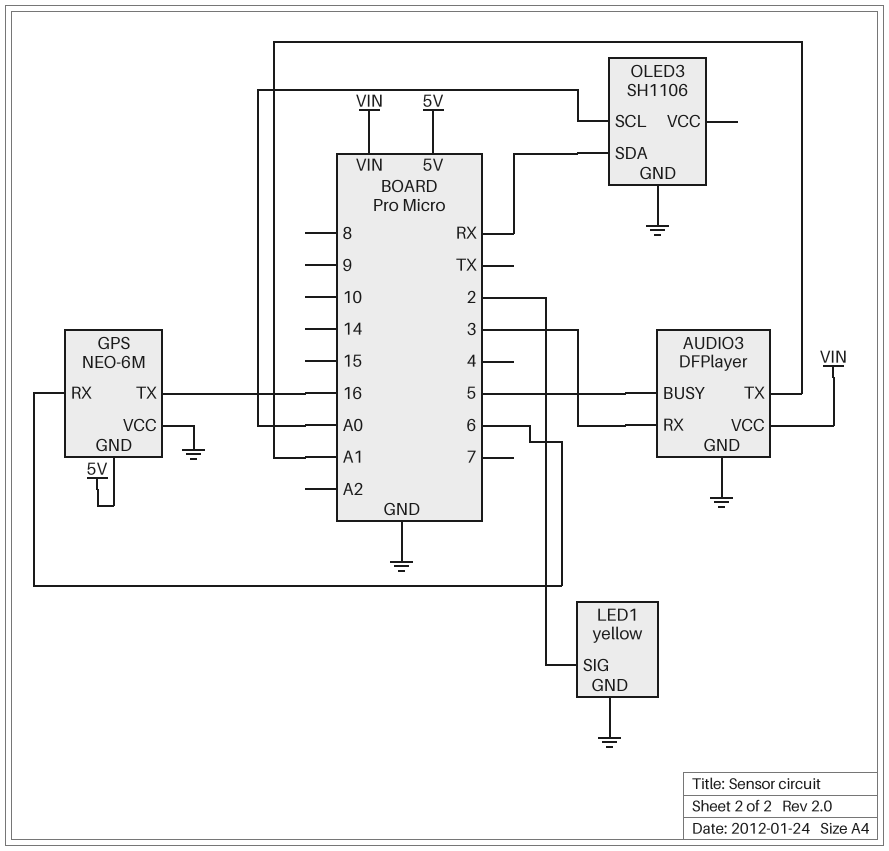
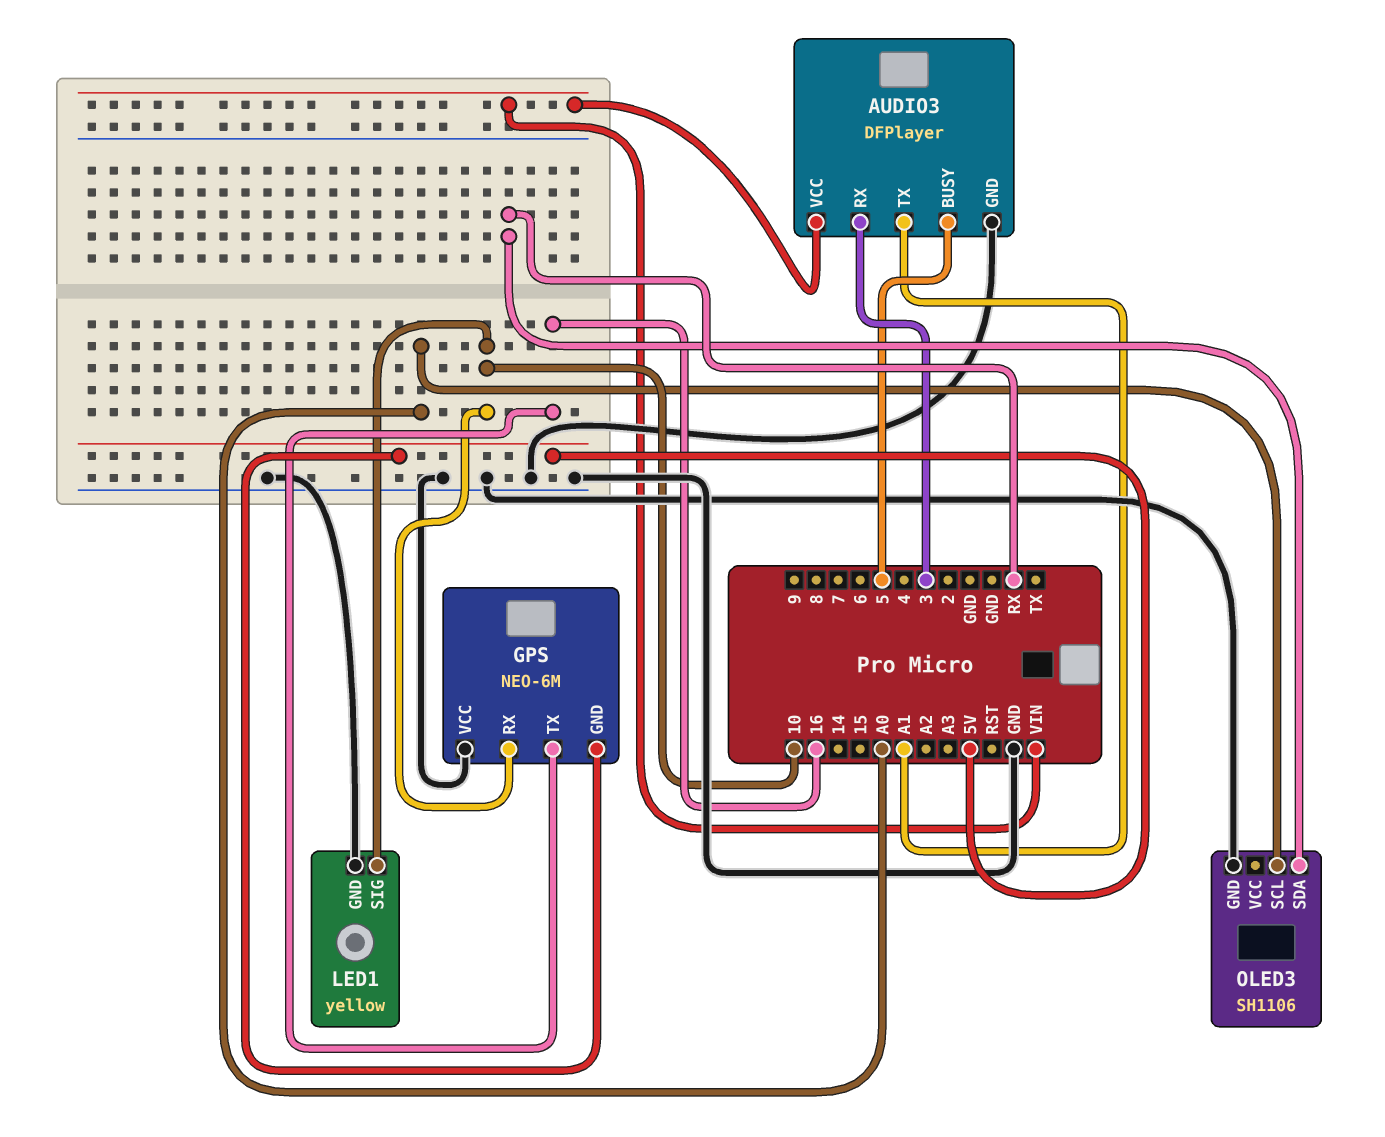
GPS pin RX: 6 -> 10
LED1 pin SIG: 2 -> 10

